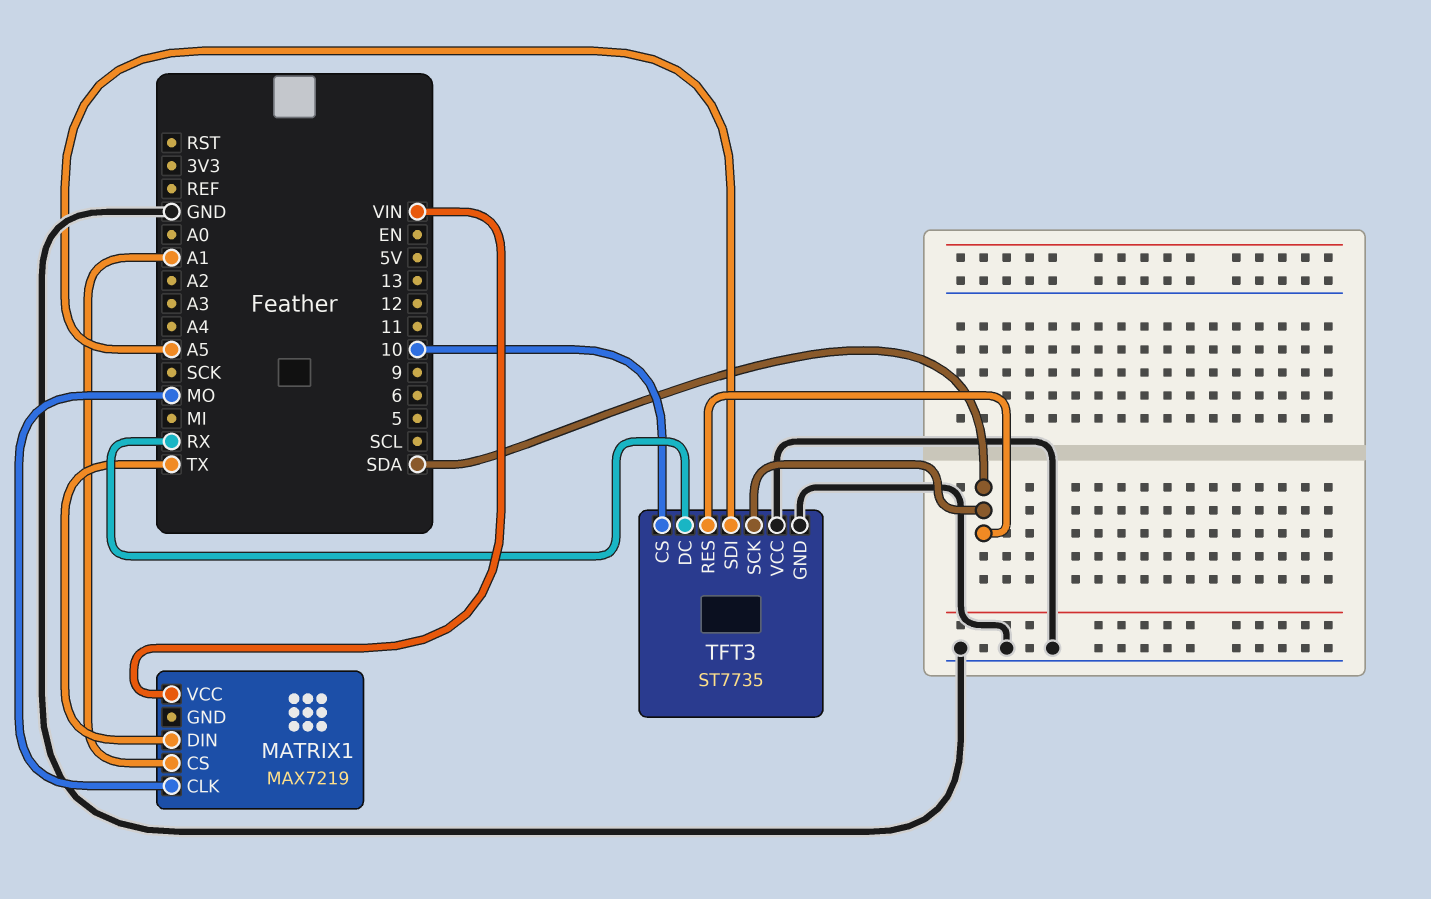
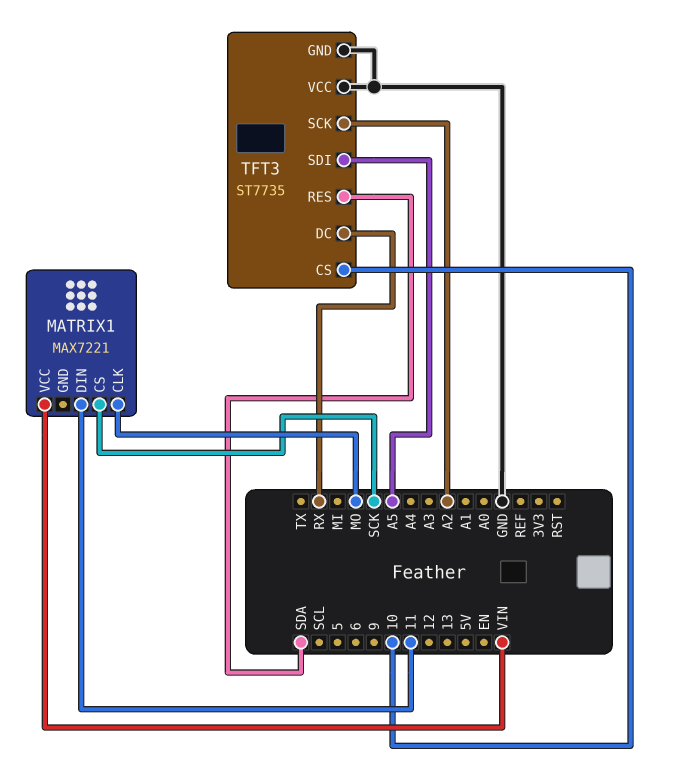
MATRIX1: MAX7219 -> MAX7221
MATRIX1 pin CS: A1 -> SCK
MATRIX1 pin DIN: TX -> 11
TFT3 pin SCK: SDA -> A2

